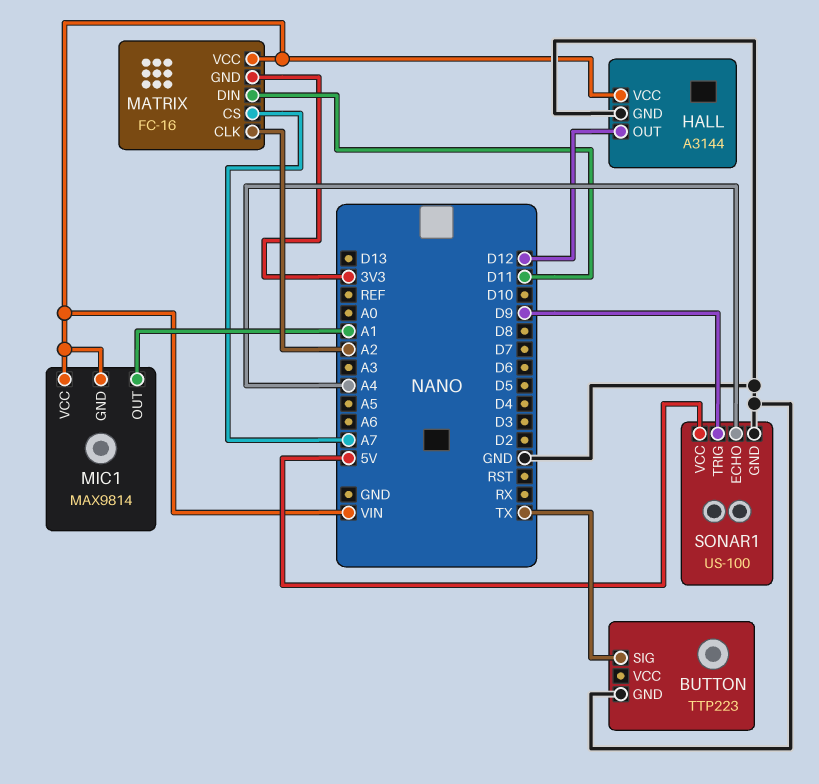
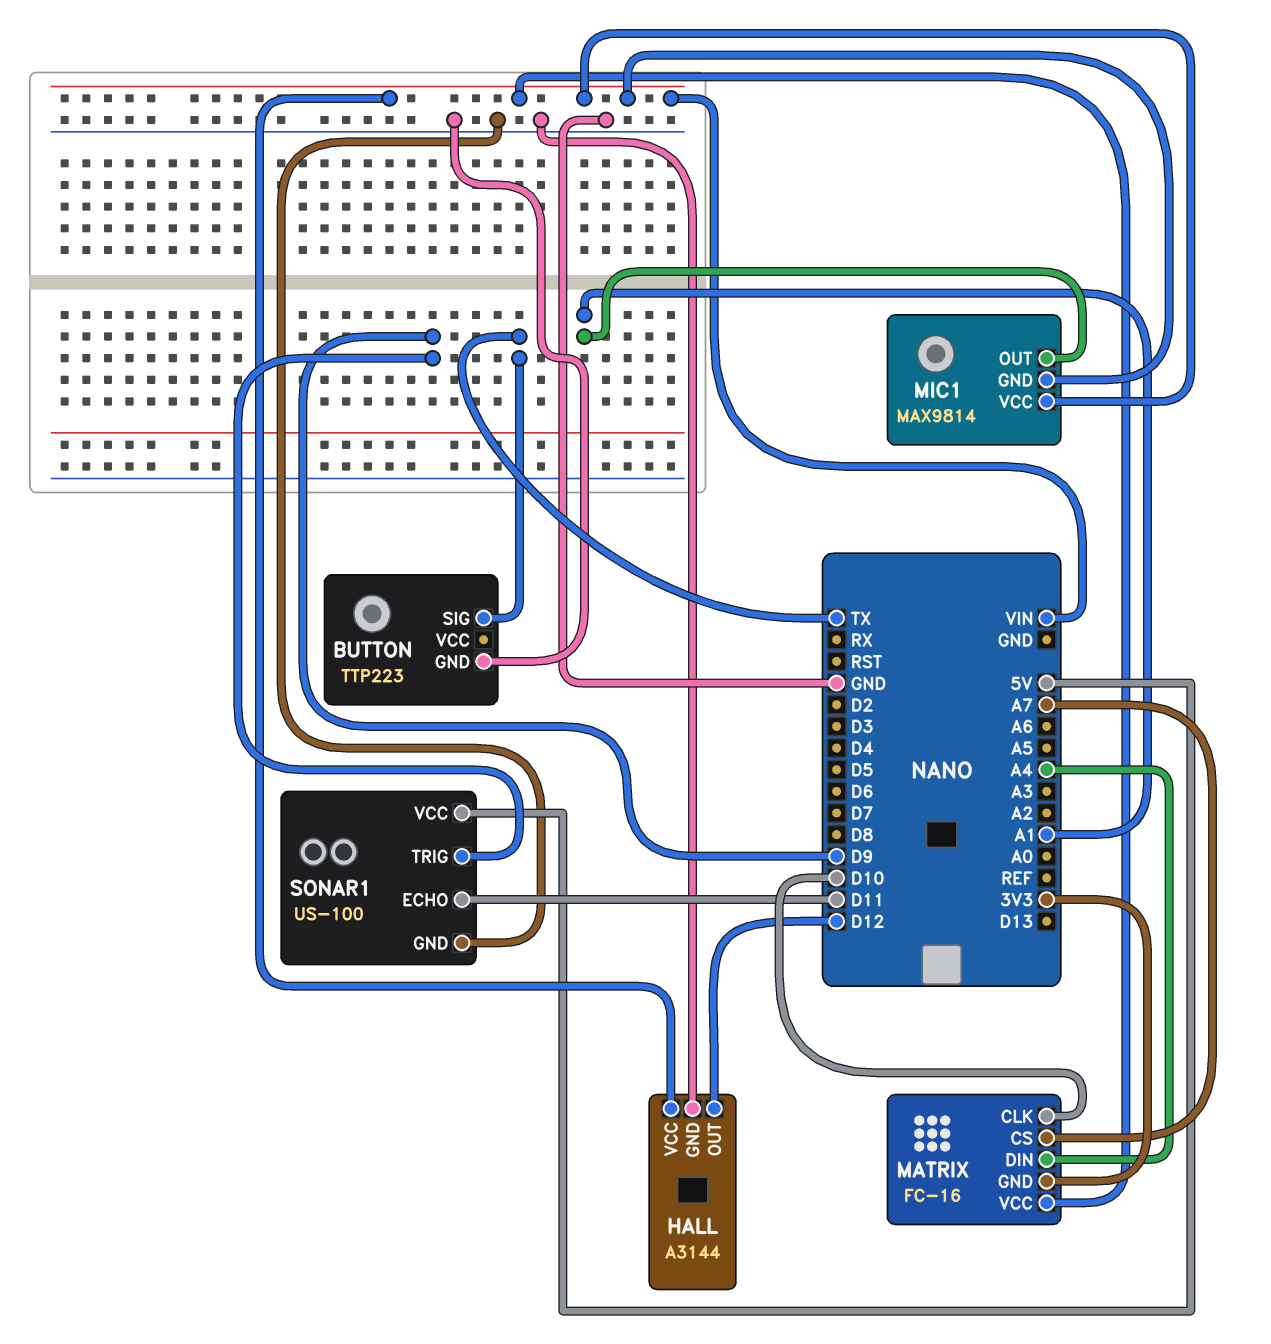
MATRIX pin CLK: A2 -> D10
MATRIX pin DIN: D11 -> A4
SONAR1 pin ECHO: A4 -> D11

